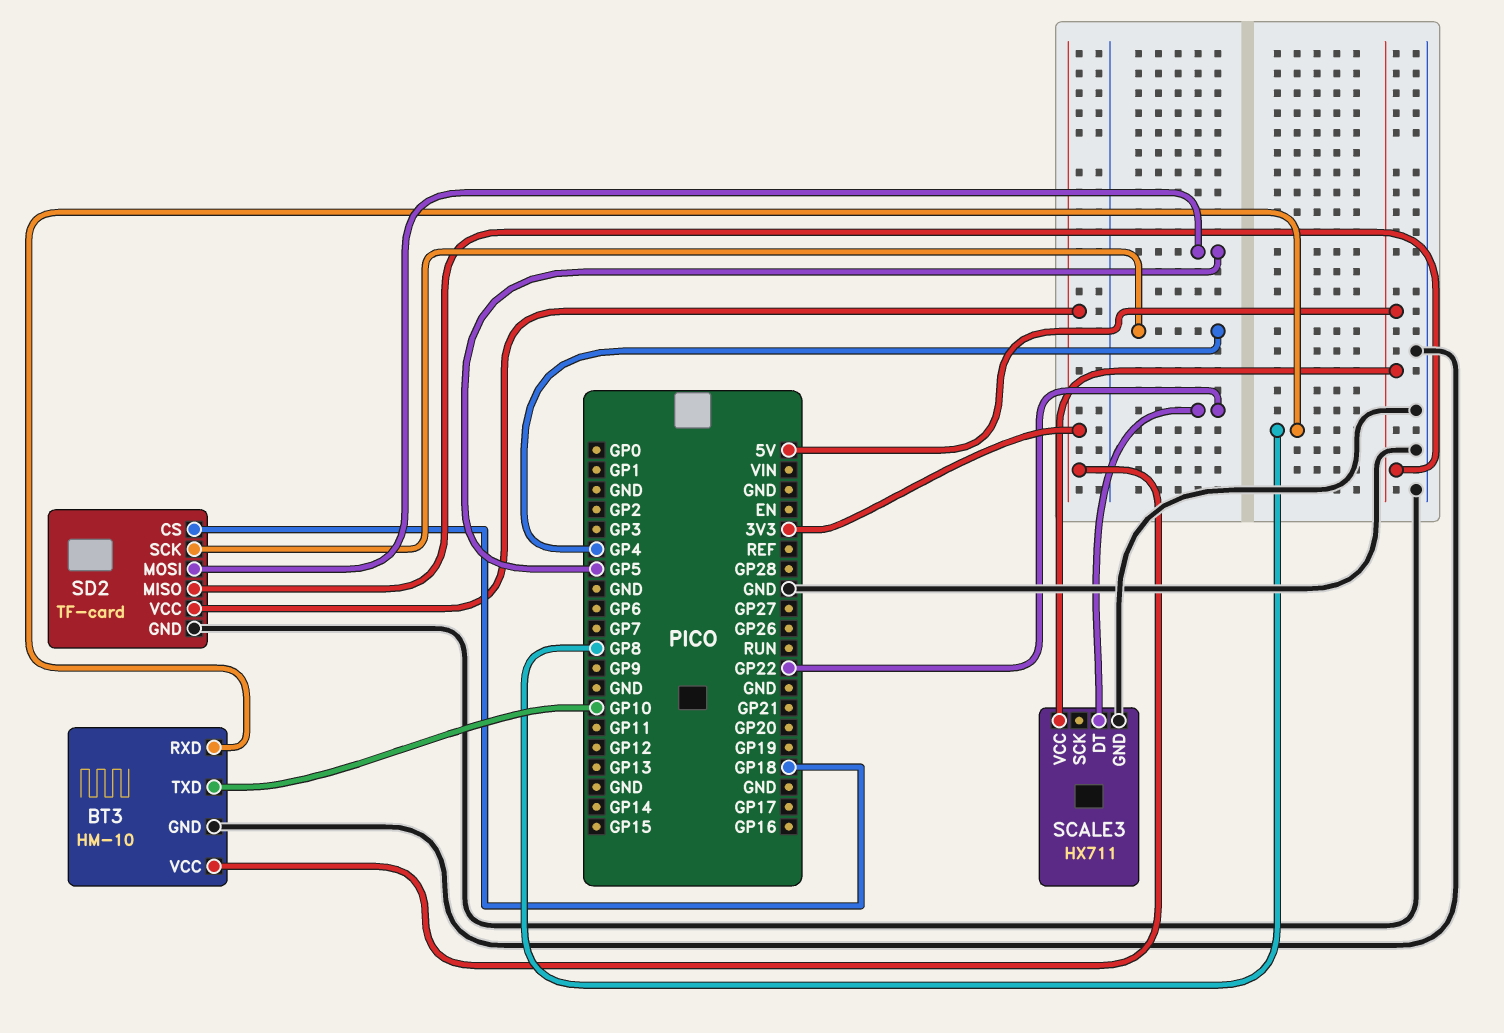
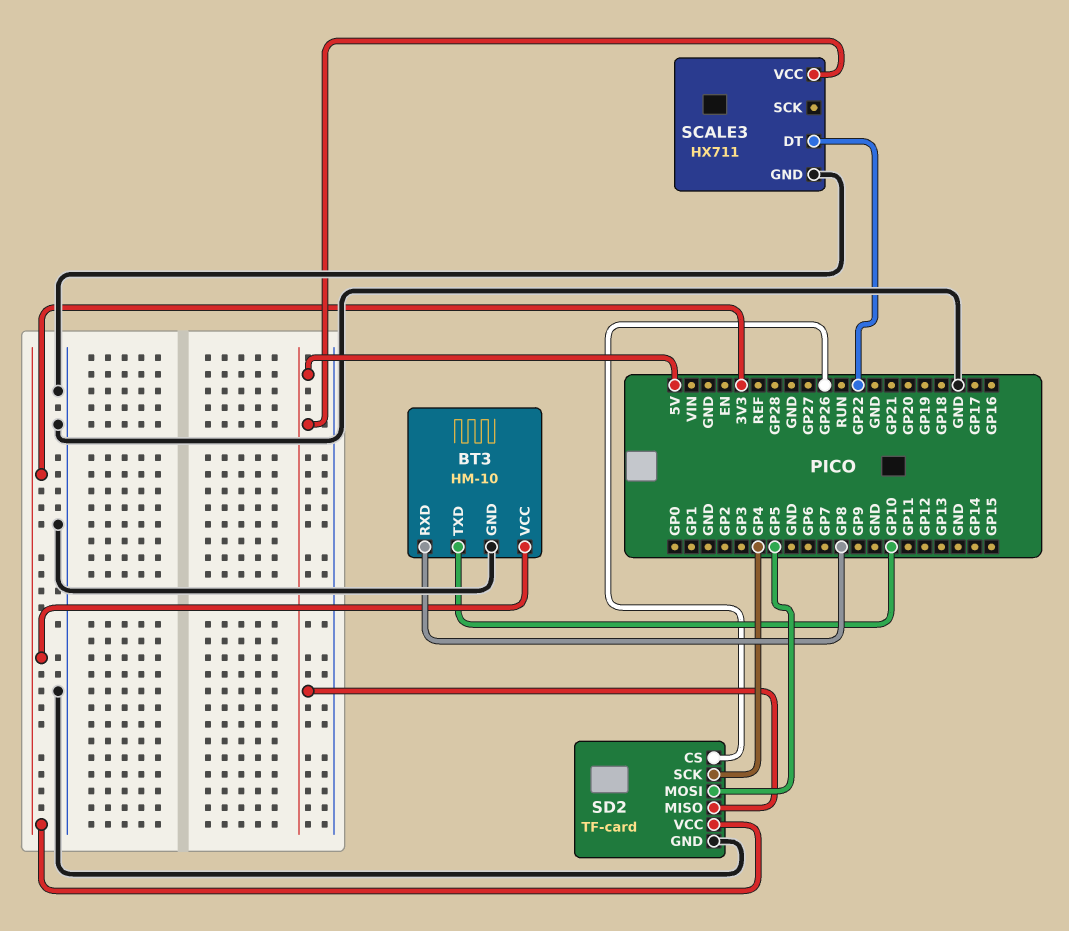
SD2 pin CS: GP18 -> GP26

